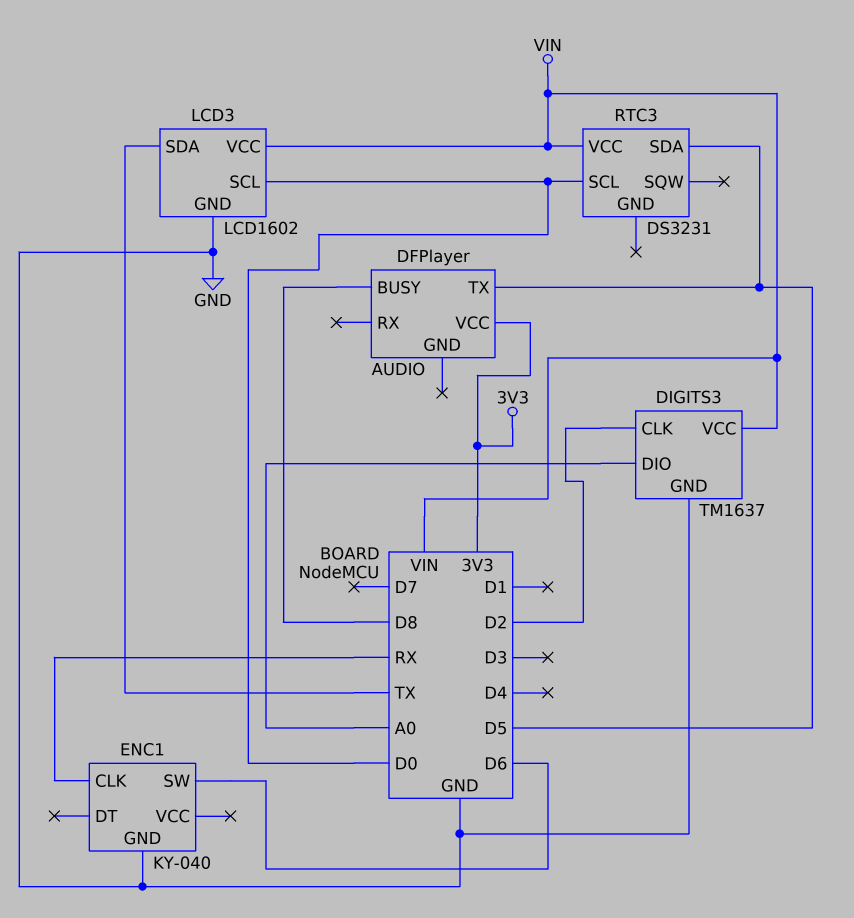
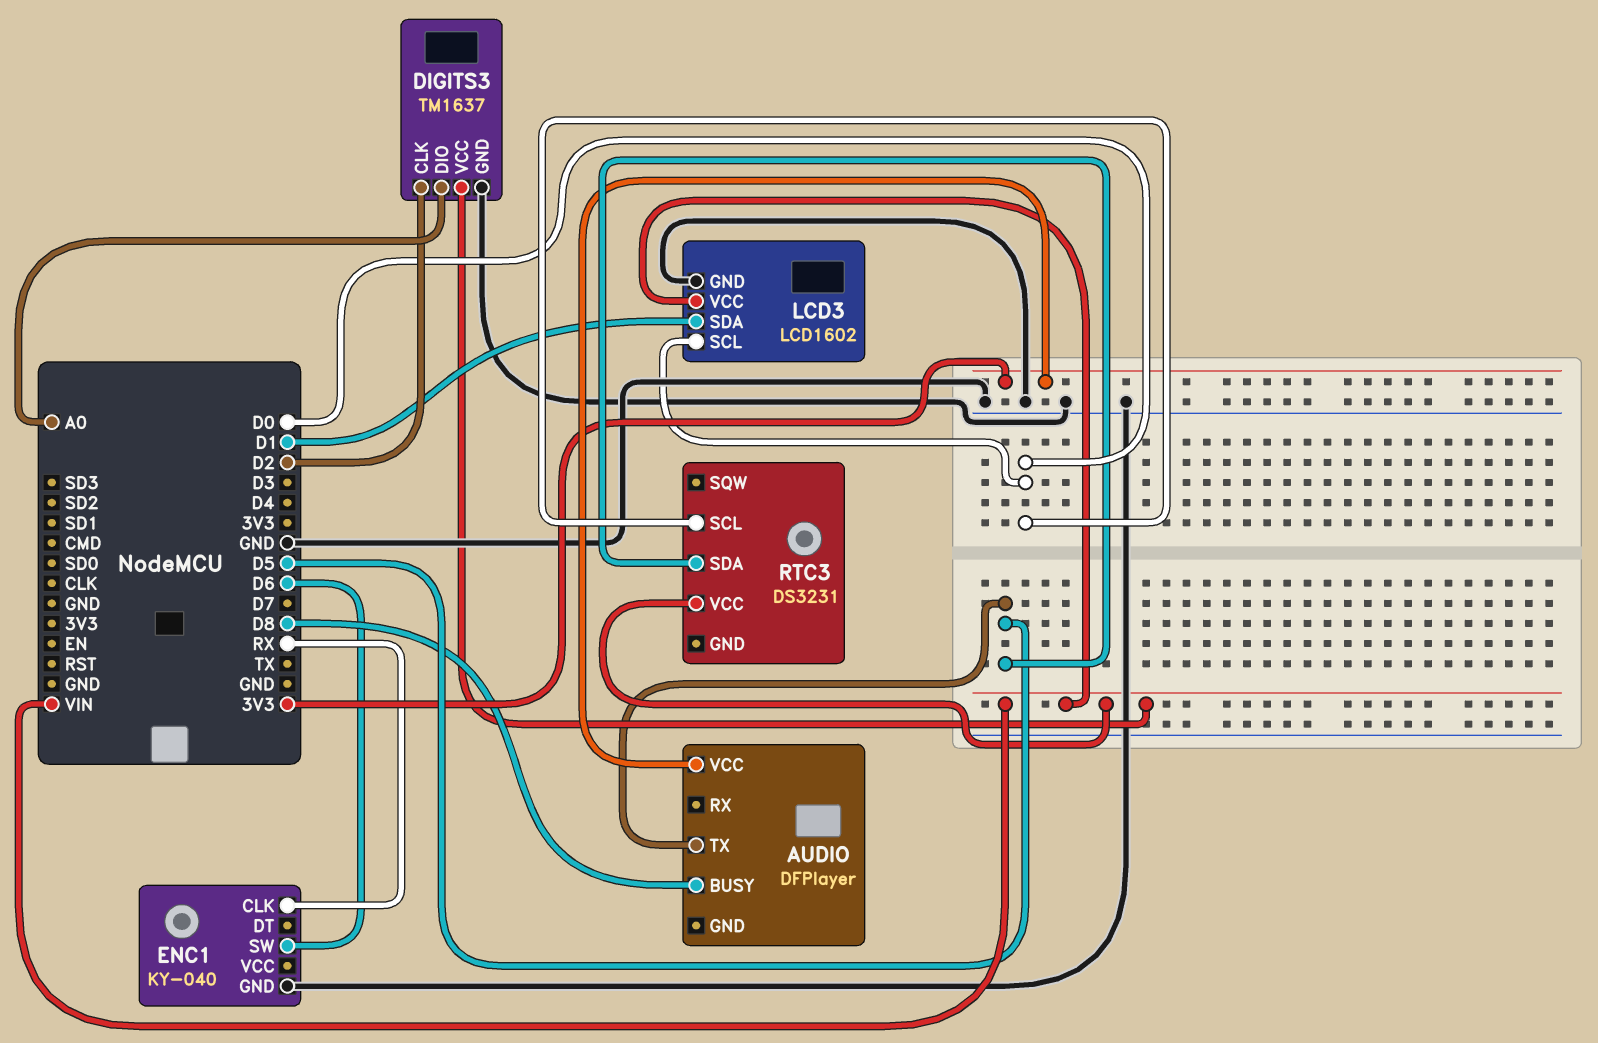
LCD3 pin SDA: TX -> D1

